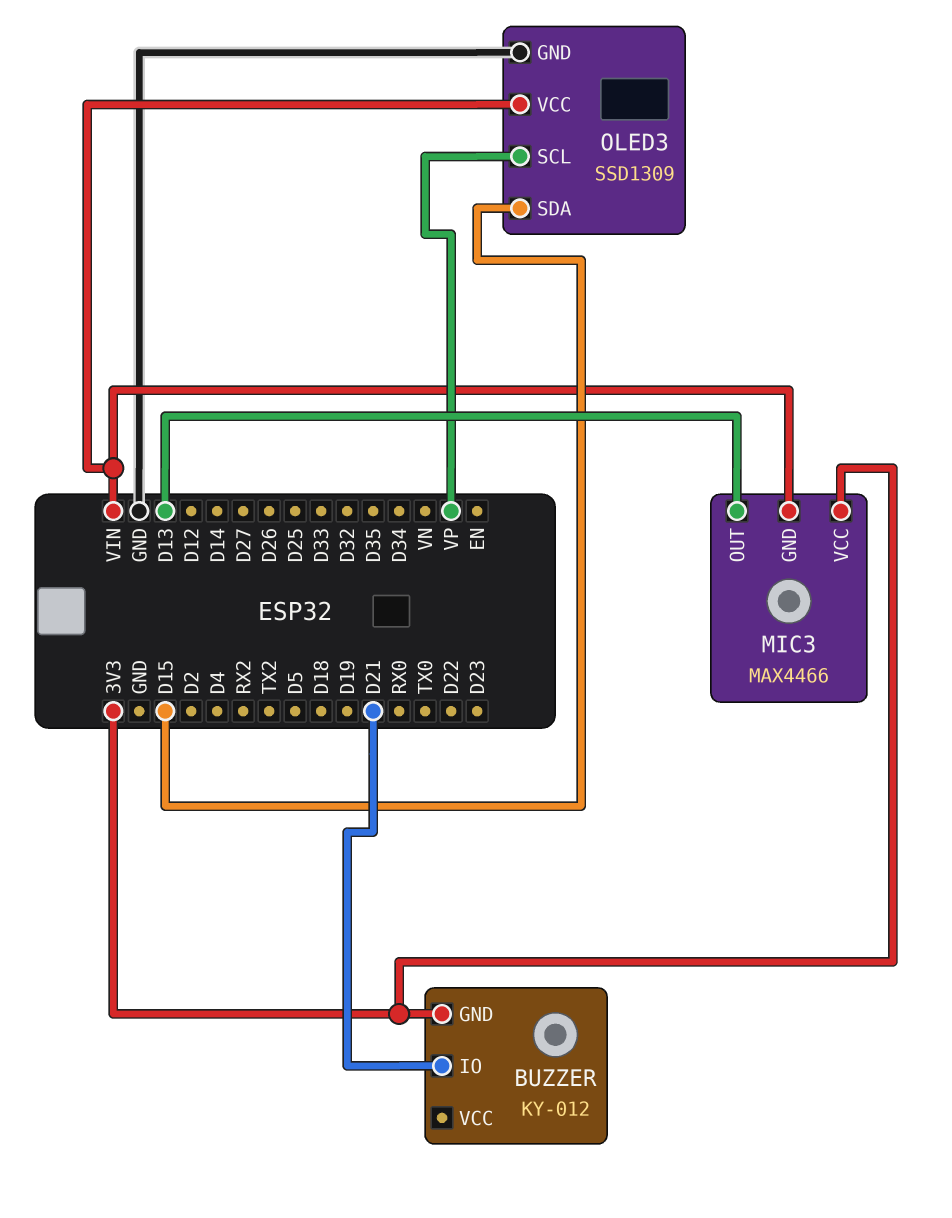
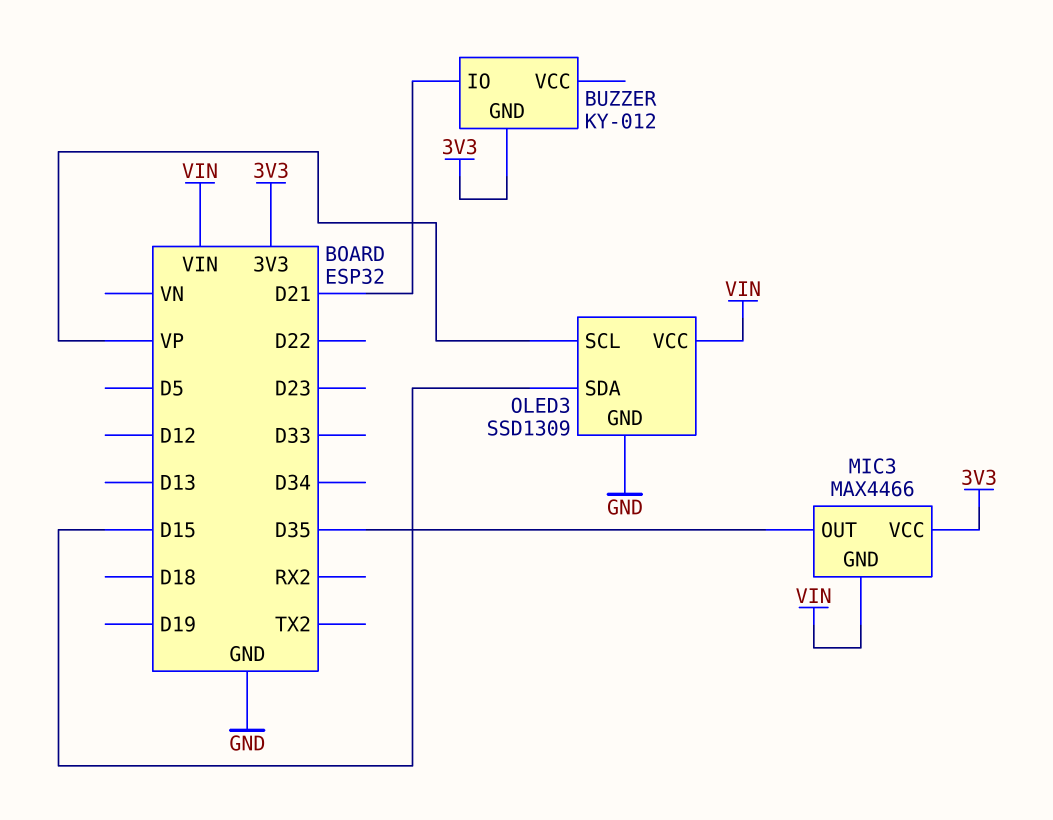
MIC3 pin OUT: D13 -> D35

